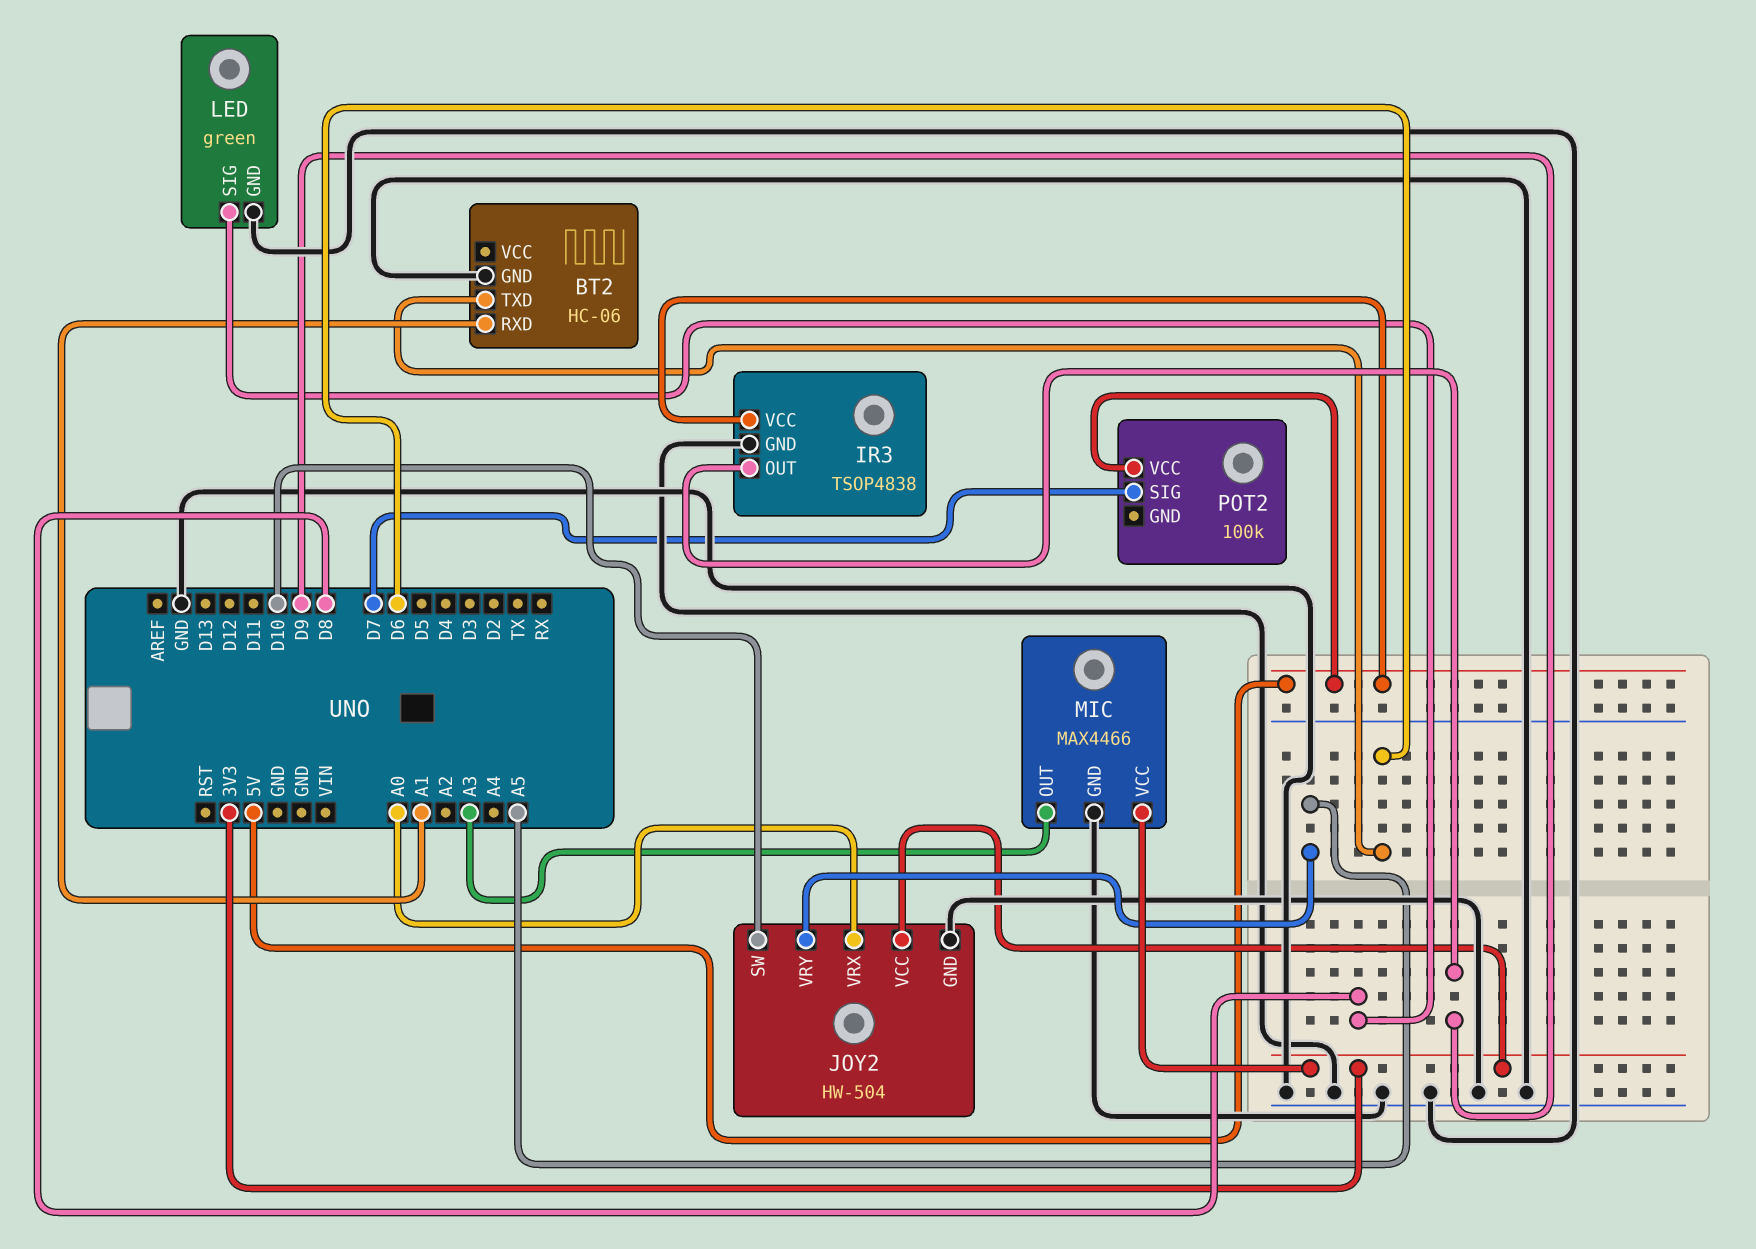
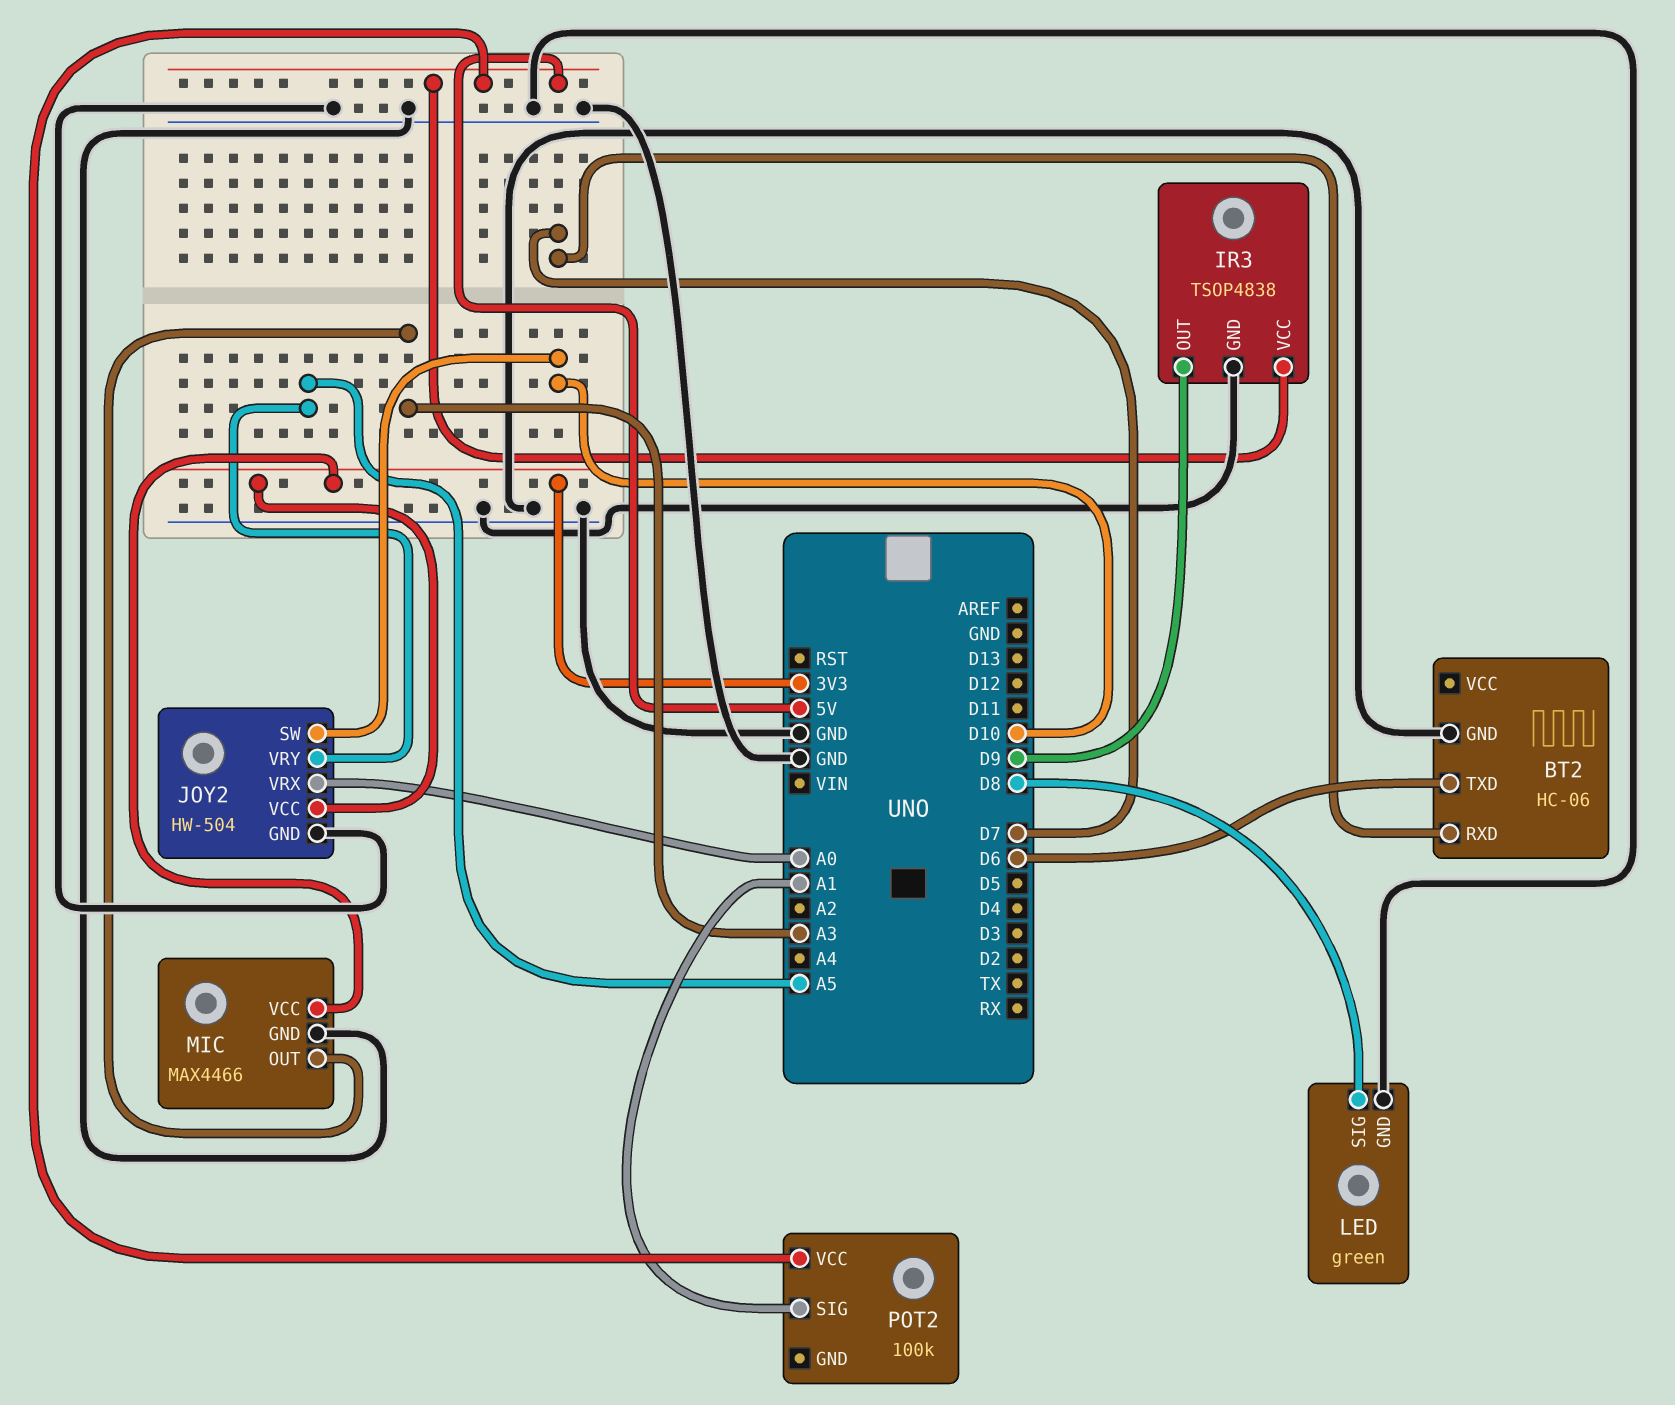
BT2 pin RXD: A1 -> D7
POT2 pin SIG: D7 -> A1

